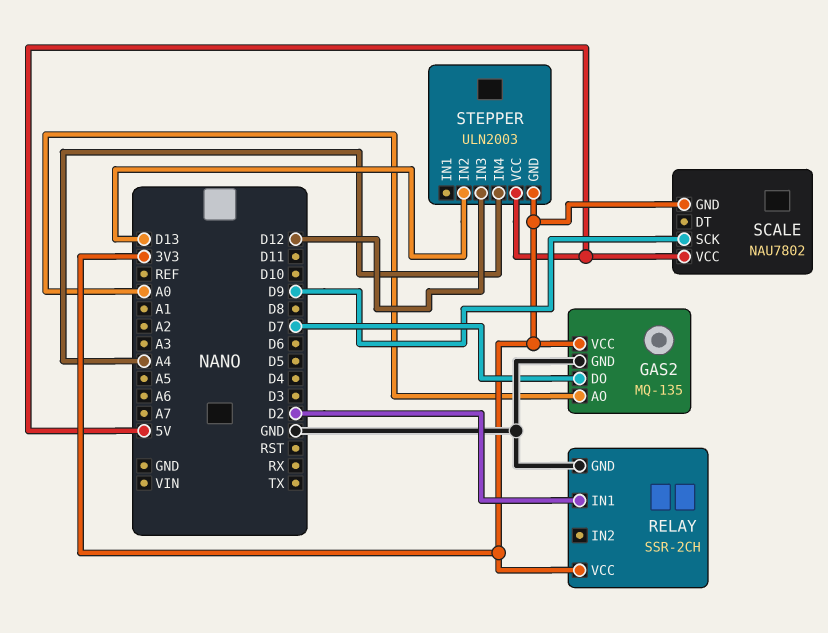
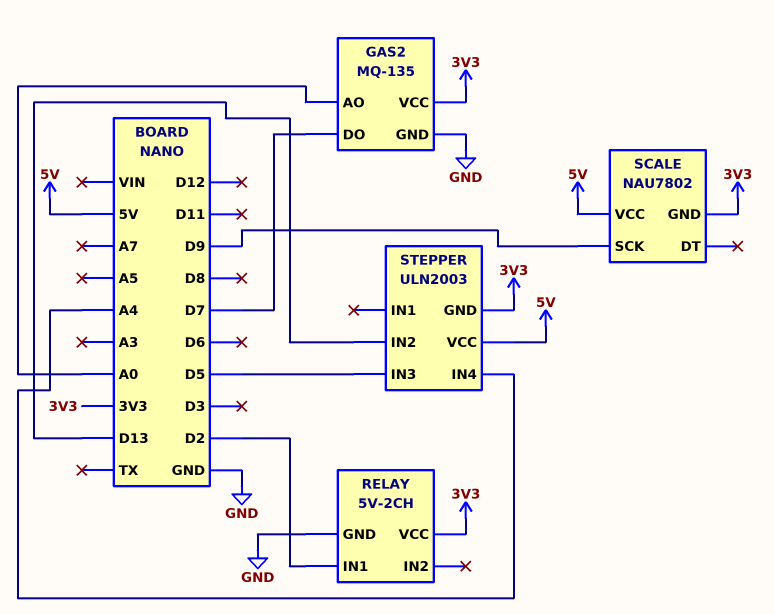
RELAY: SSR-2CH -> 5V-2CH
STEPPER pin IN3: D12 -> D5

